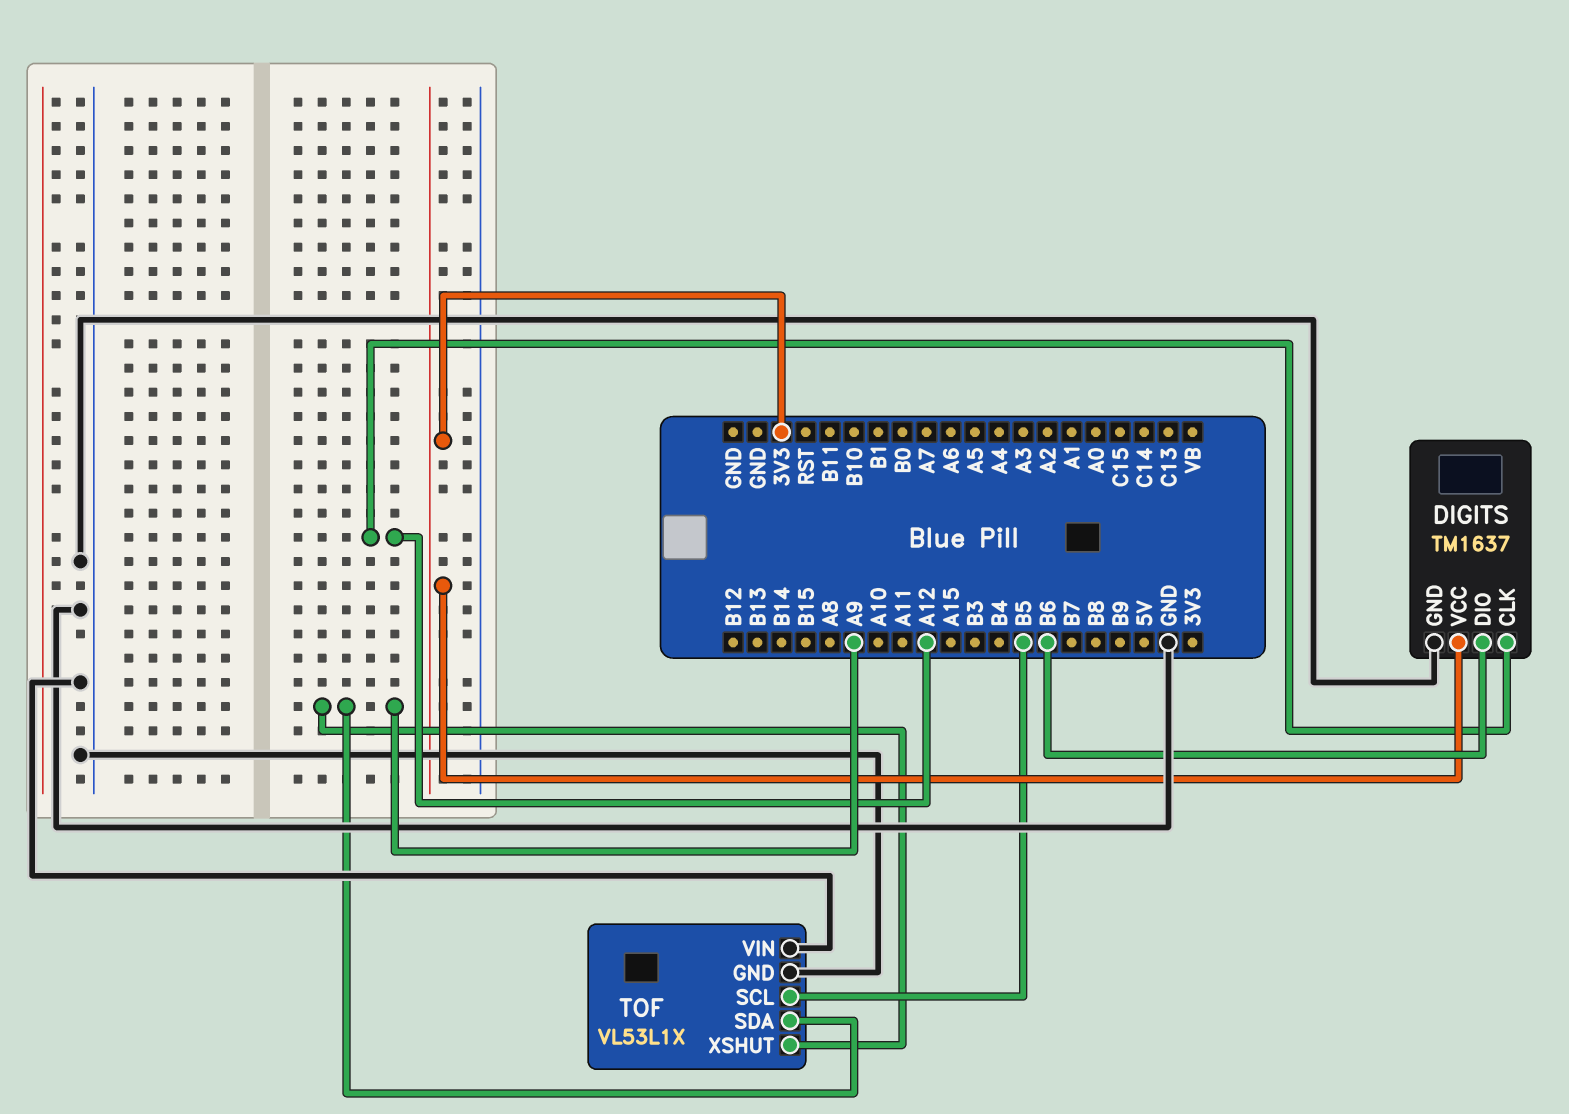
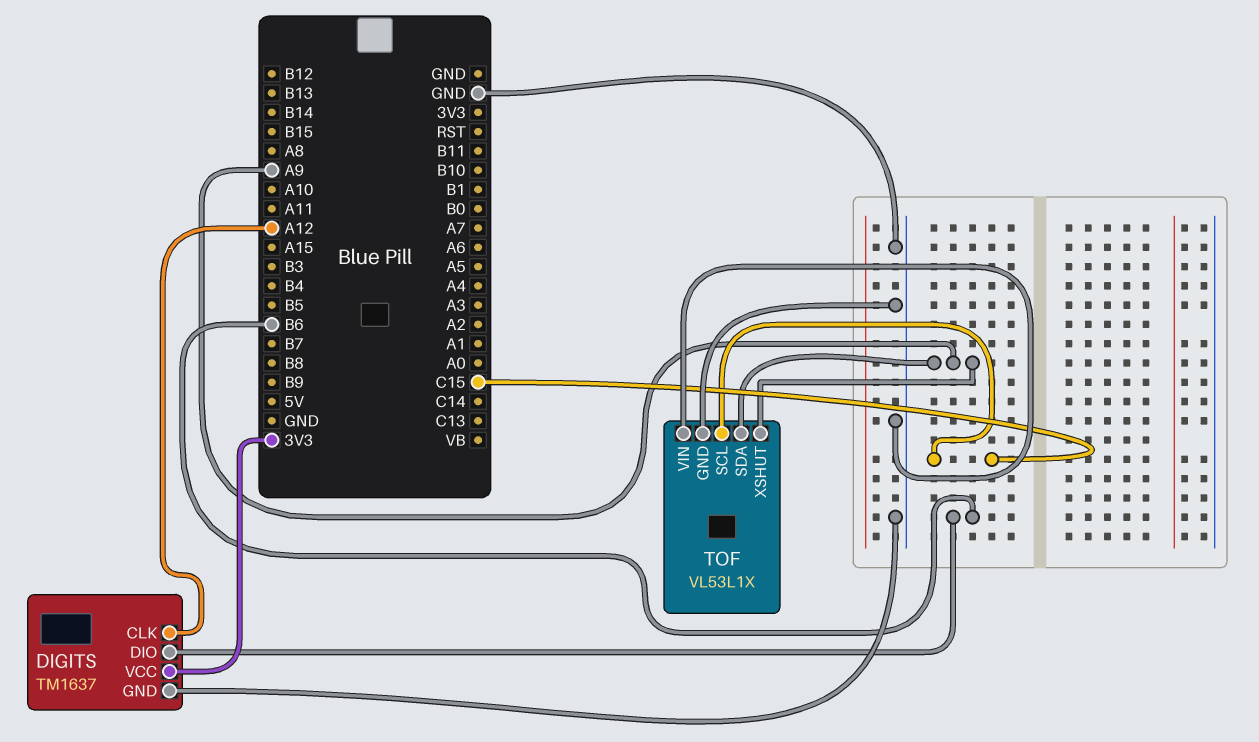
TOF pin SCL: B5 -> C15

